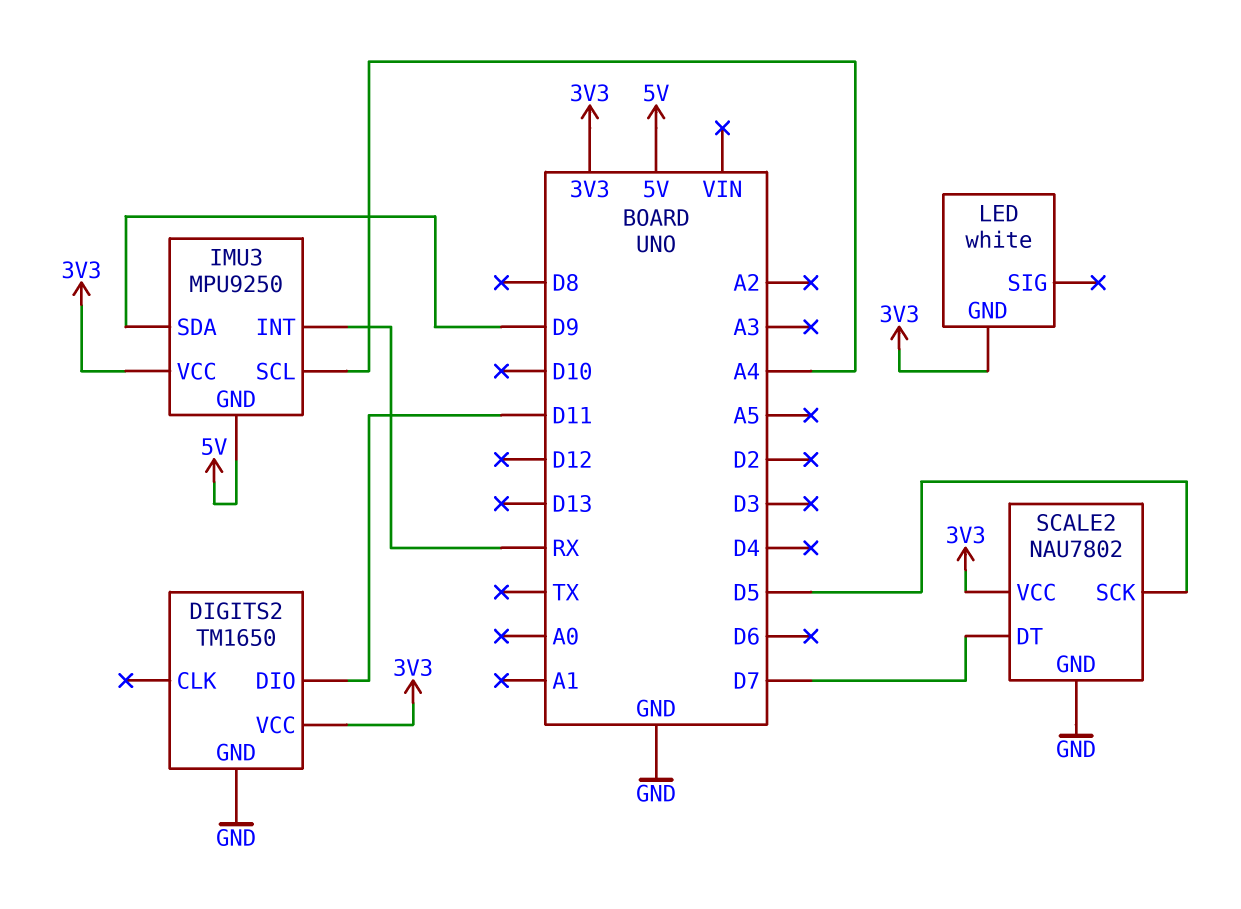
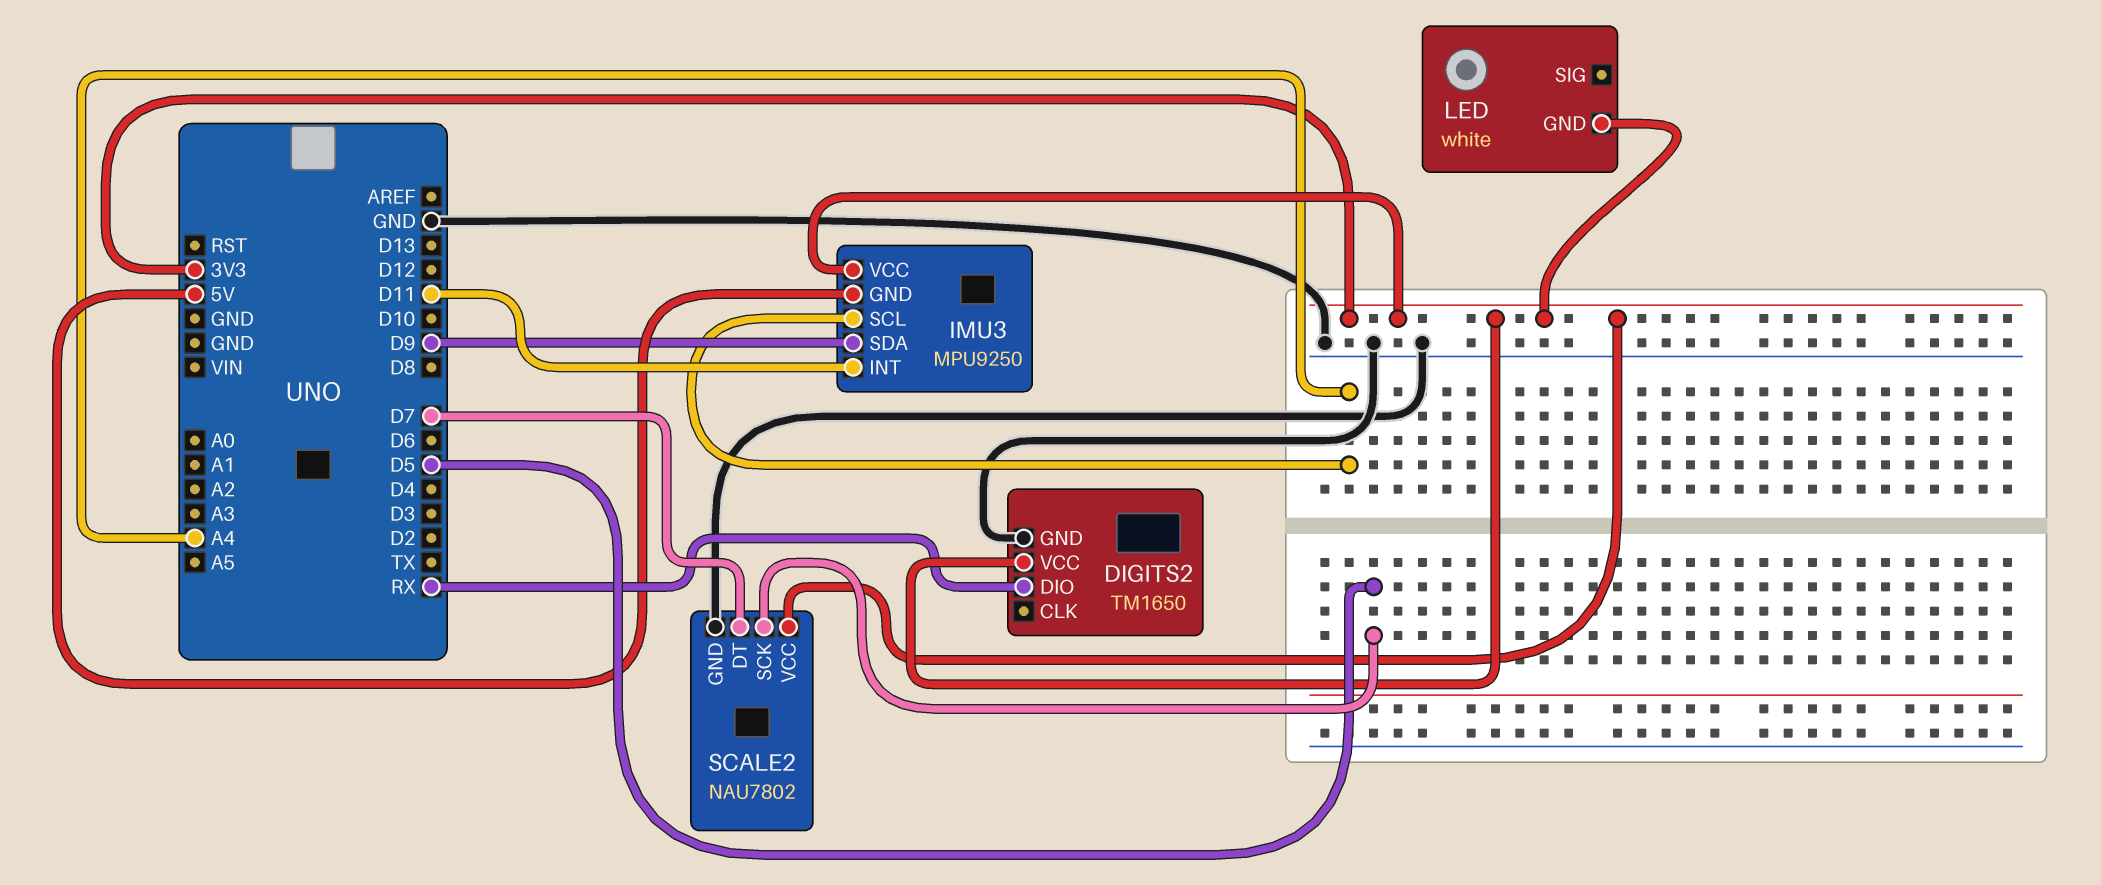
DIGITS2 pin DIO: D11 -> RX
IMU3 pin INT: RX -> D11

